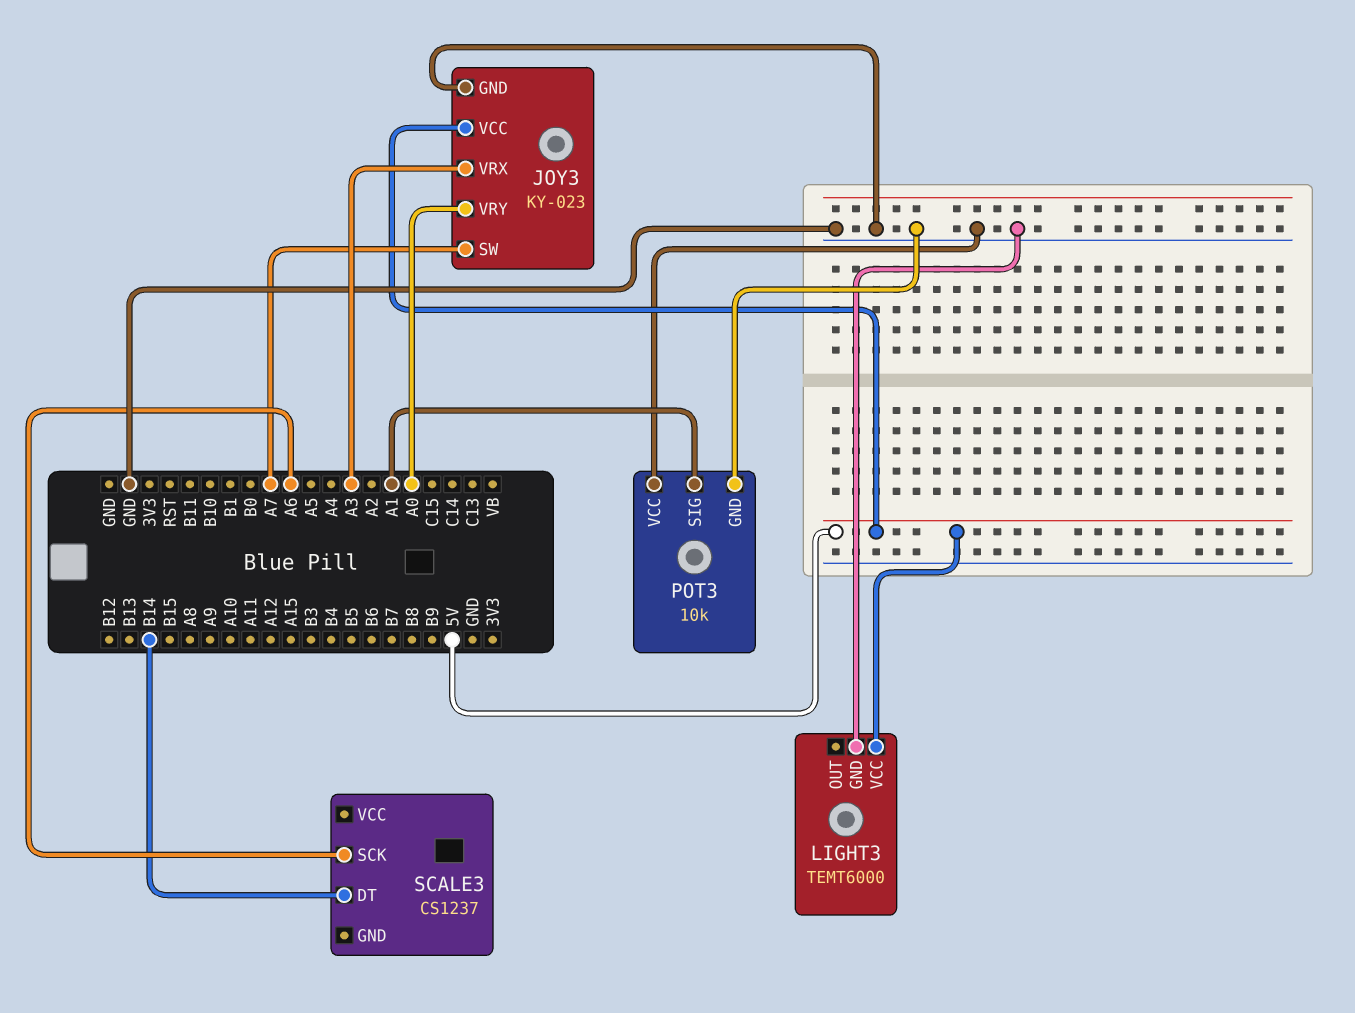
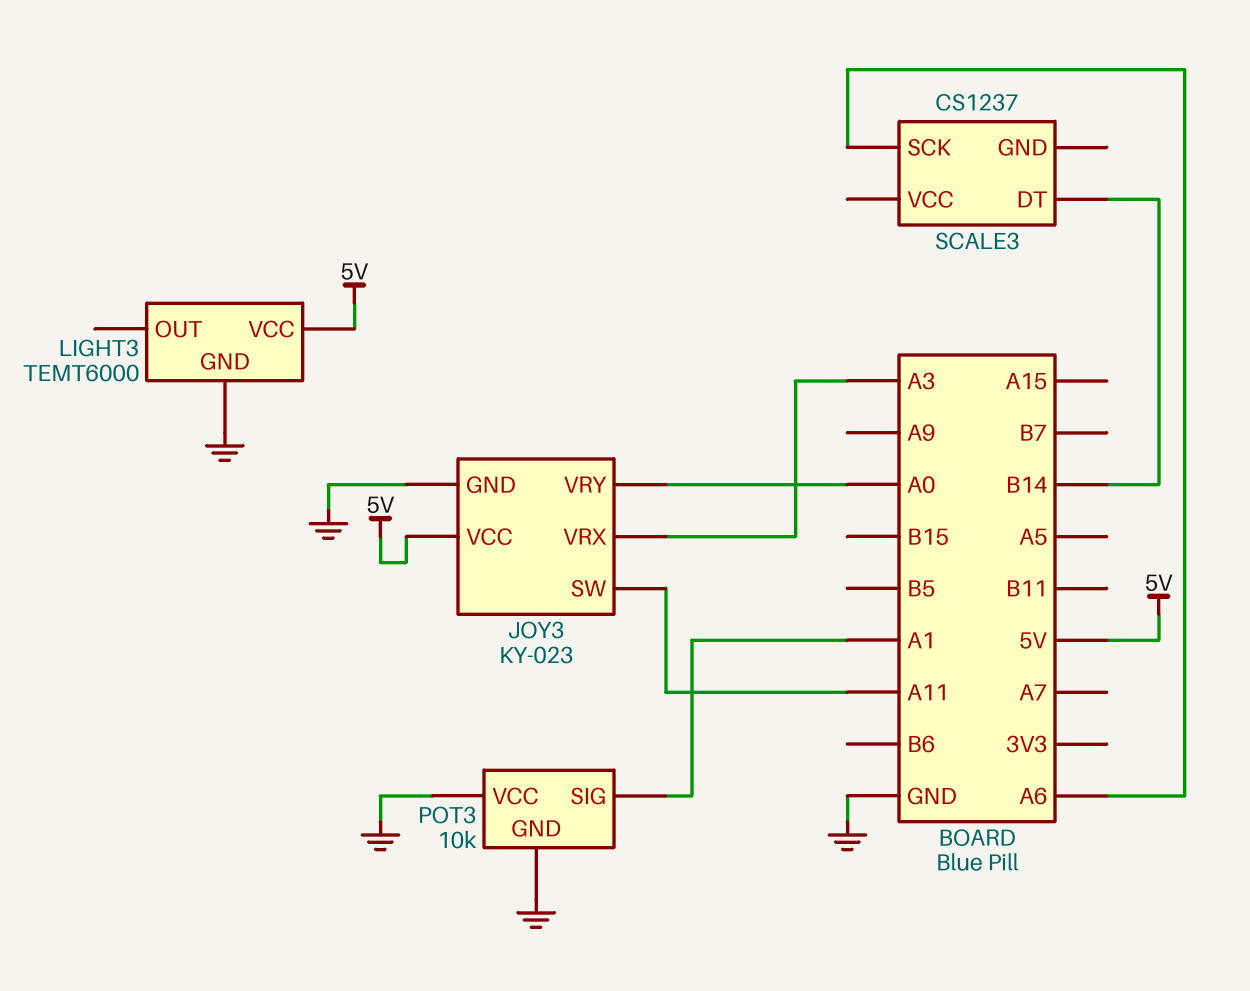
JOY3 pin SW: A7 -> A11

